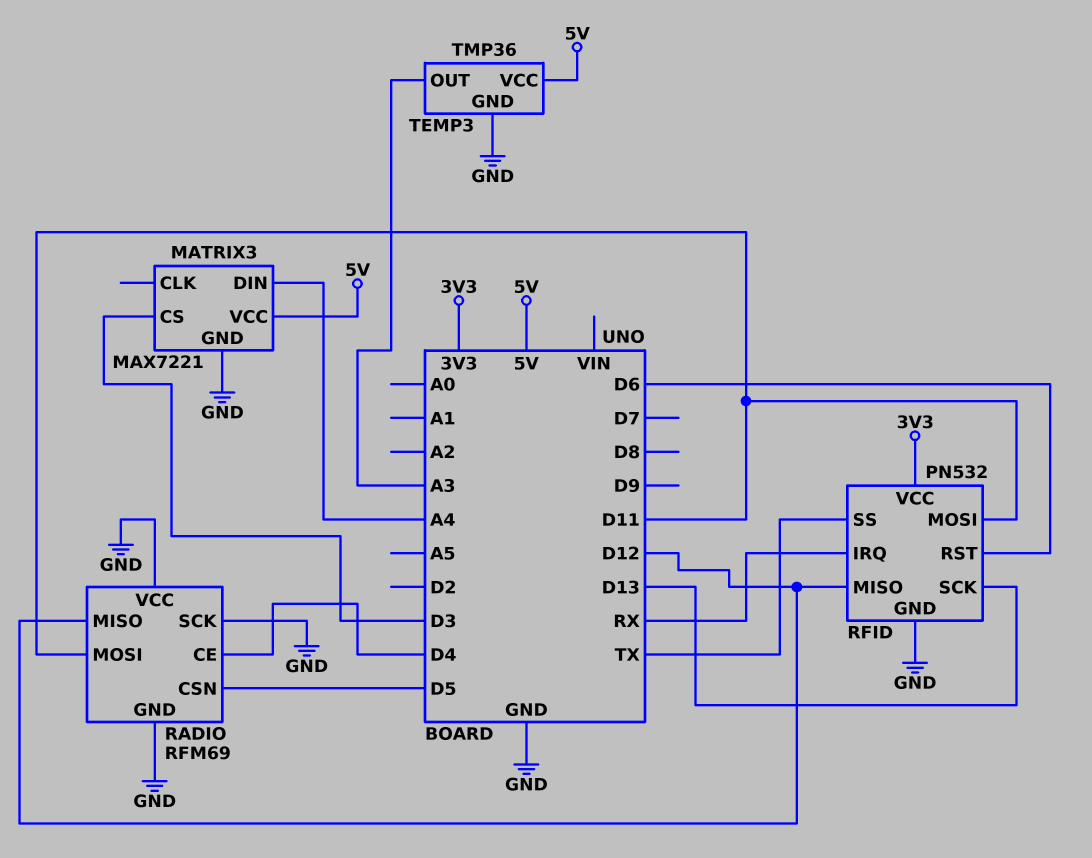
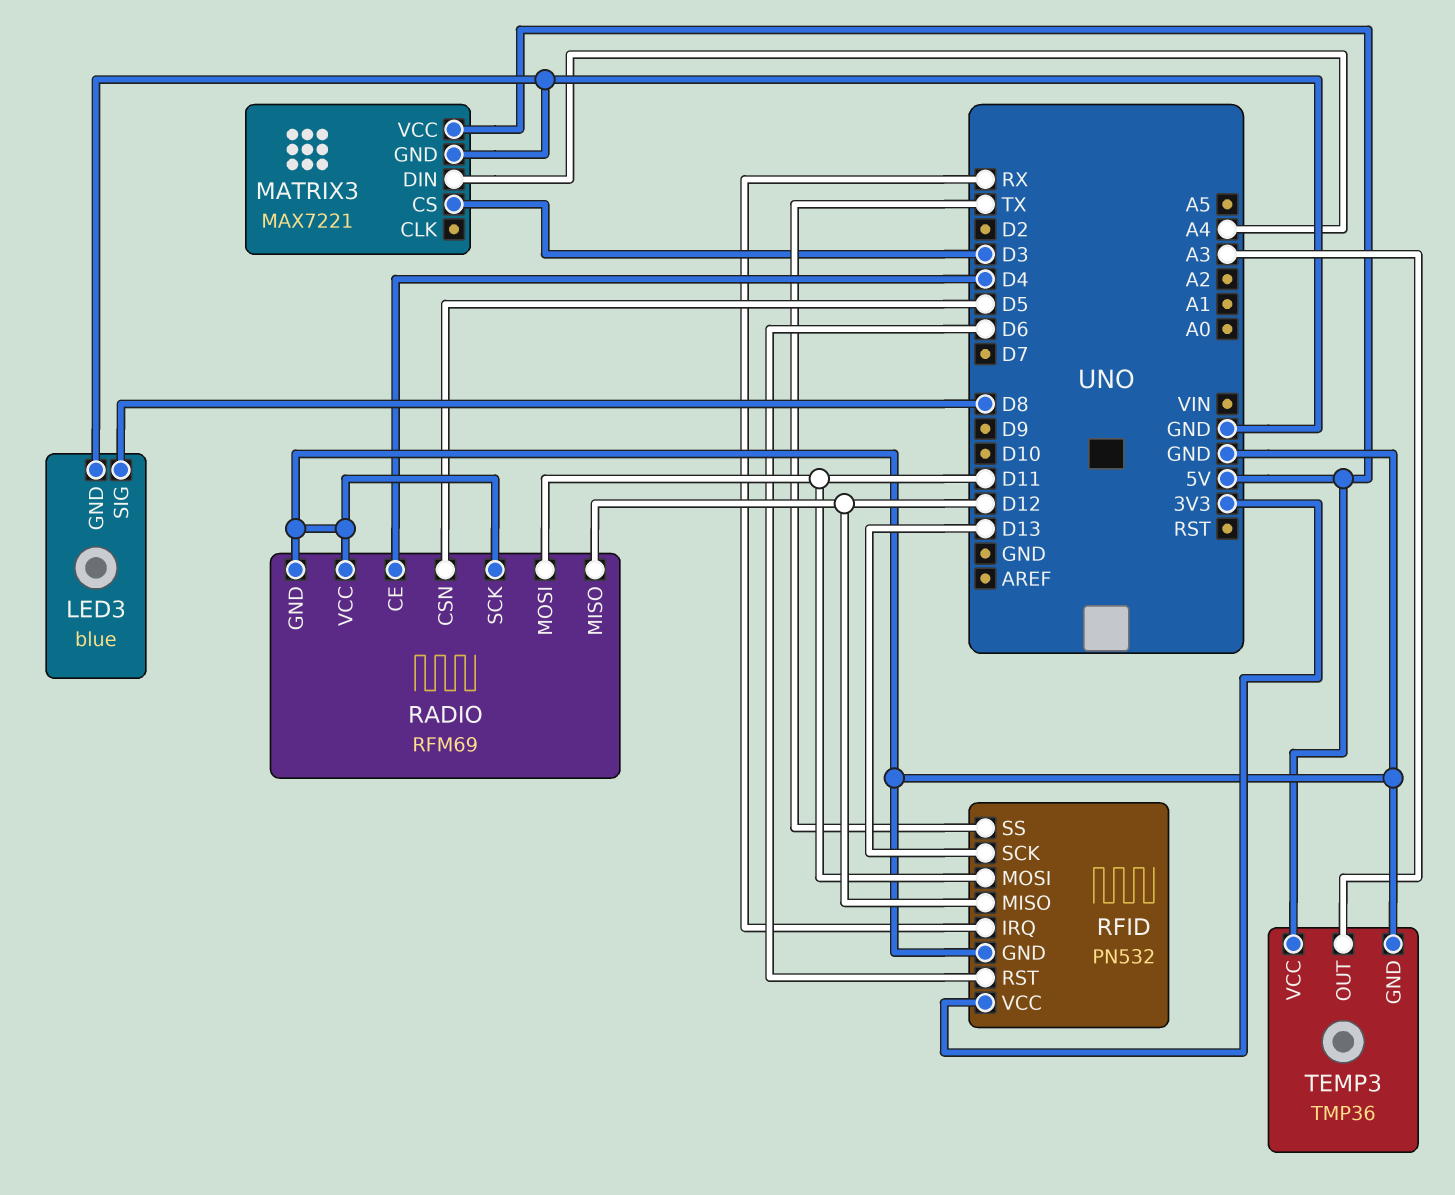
LED3: none -> blue
LED3 pin GND: none -> GND
LED3 pin SIG: none -> D8

